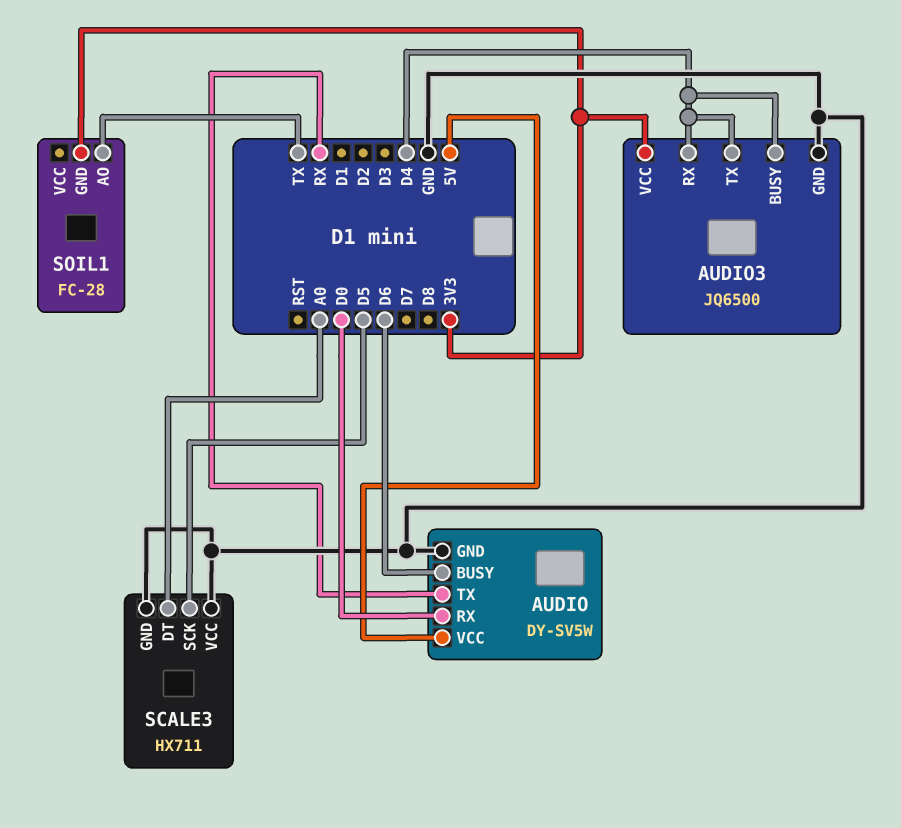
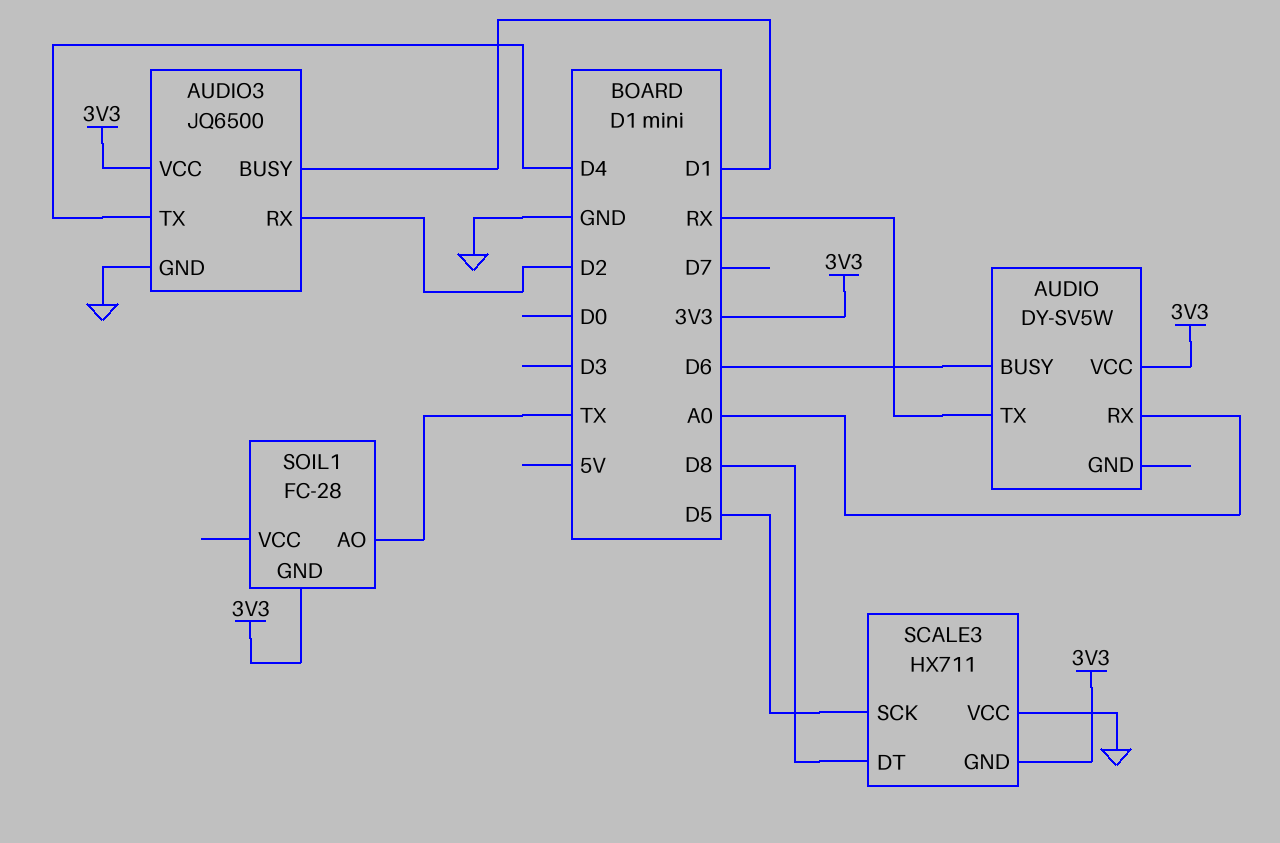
AUDIO pin GND: GND -> none
AUDIO pin RX: D0 -> A0
AUDIO pin VCC: 5V -> 3V3
AUDIO3 pin BUSY: D4 -> D1
AUDIO3 pin RX: D4 -> D2
SCALE3 pin DT: A0 -> D8
SCALE3 pin GND: GND -> 3V3

